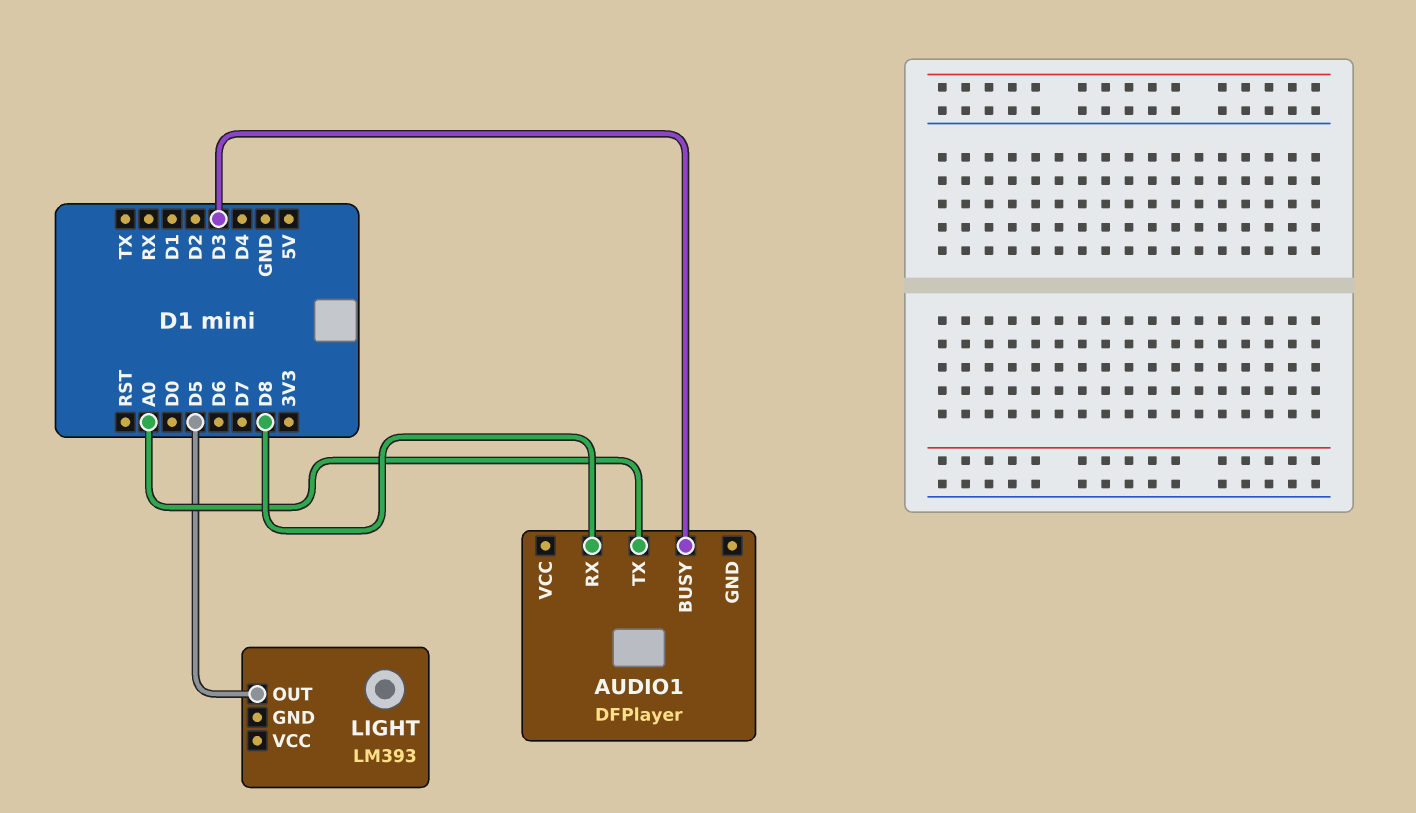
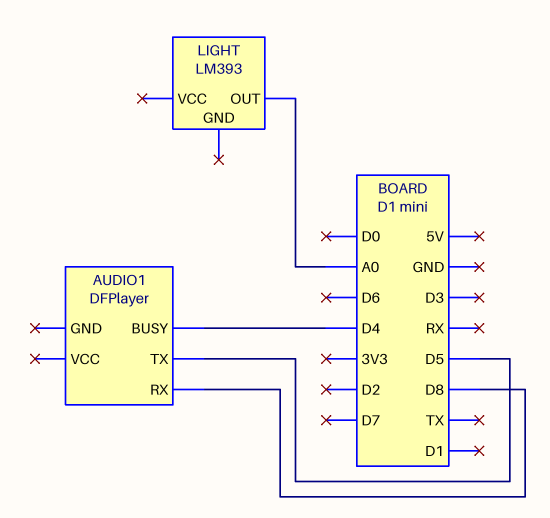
AUDIO1 pin BUSY: D3 -> D4
AUDIO1 pin TX: A0 -> D5
LIGHT pin OUT: D5 -> A0

